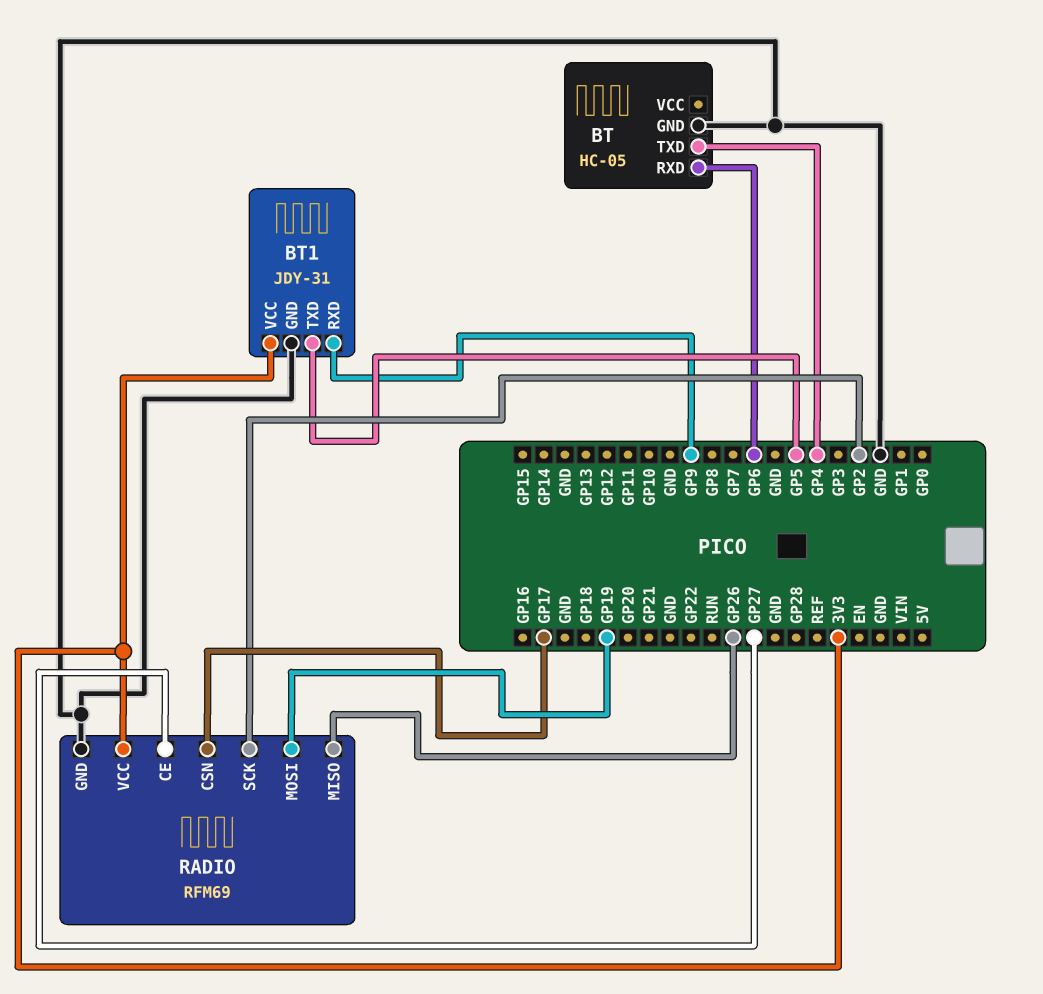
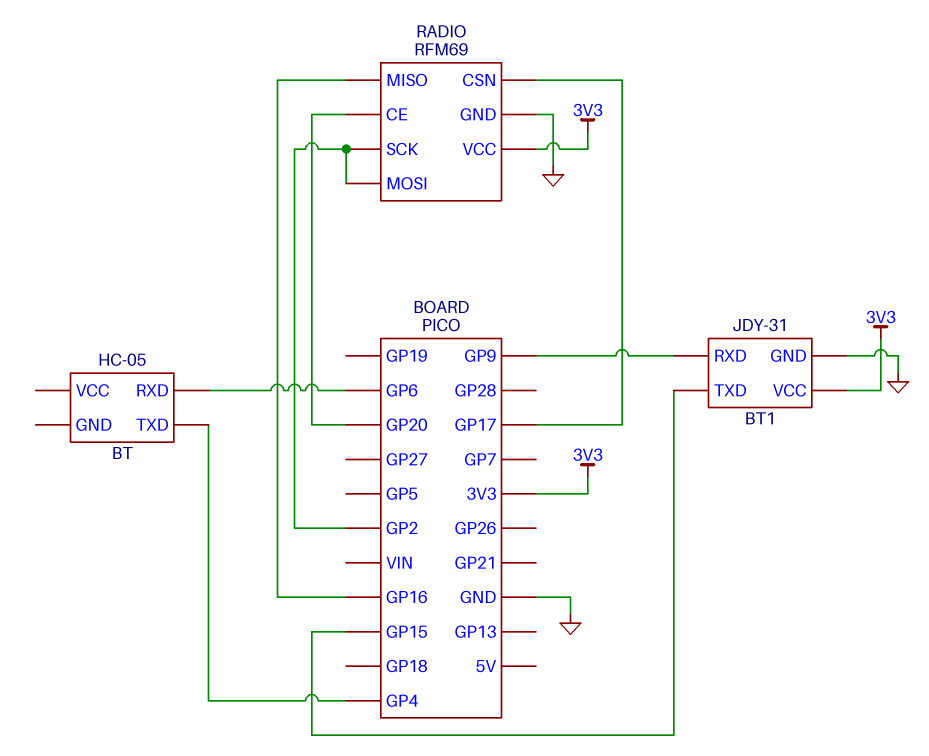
BT pin GND: GND -> none
BT1 pin TXD: GP5 -> GP15
RADIO pin CE: GP27 -> GP20
RADIO pin MISO: GP26 -> GP16
RADIO pin MOSI: GP19 -> GP2

